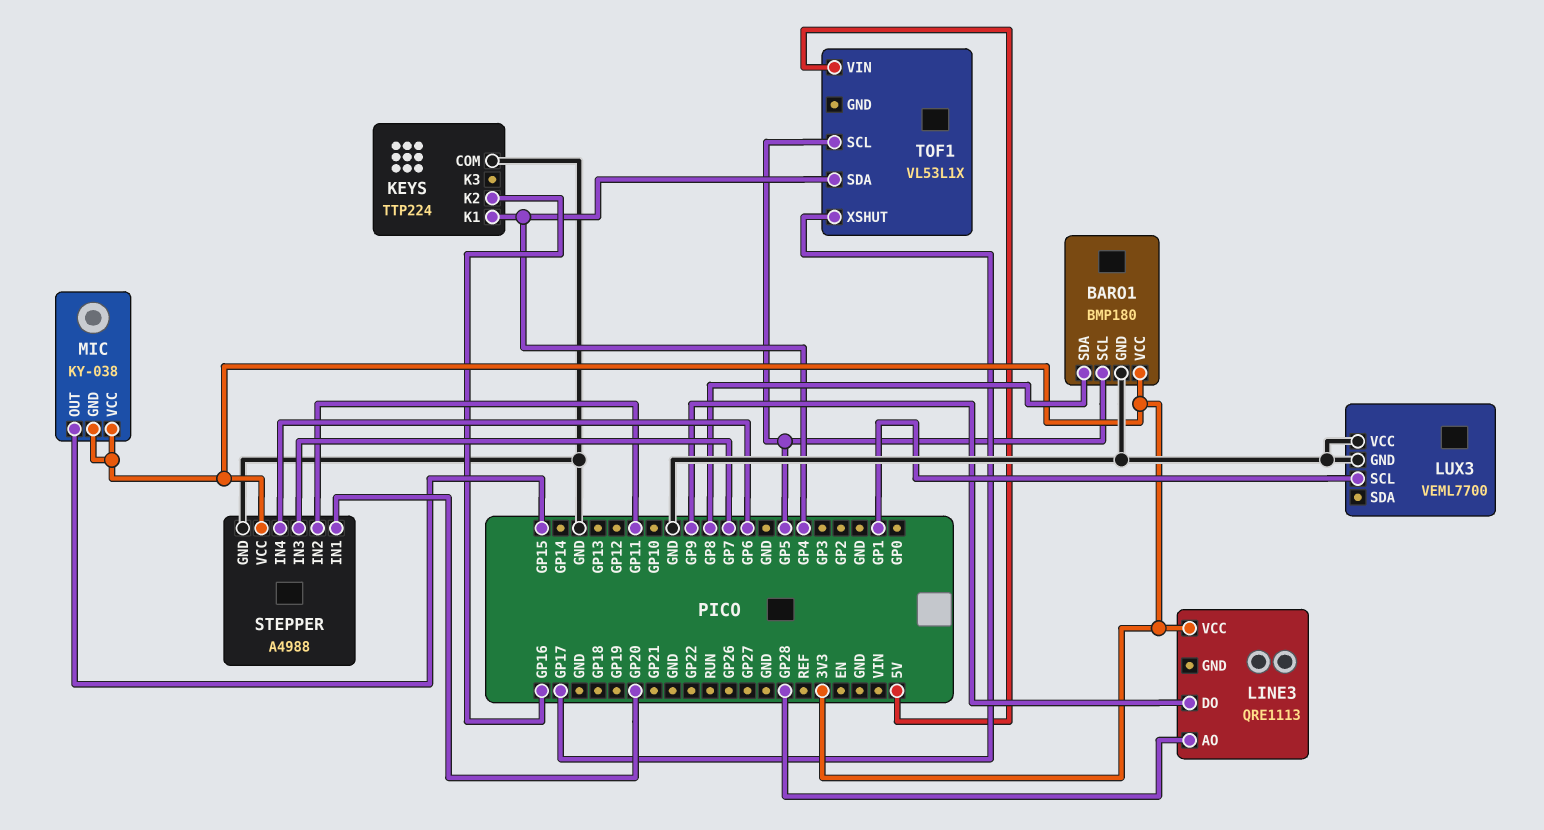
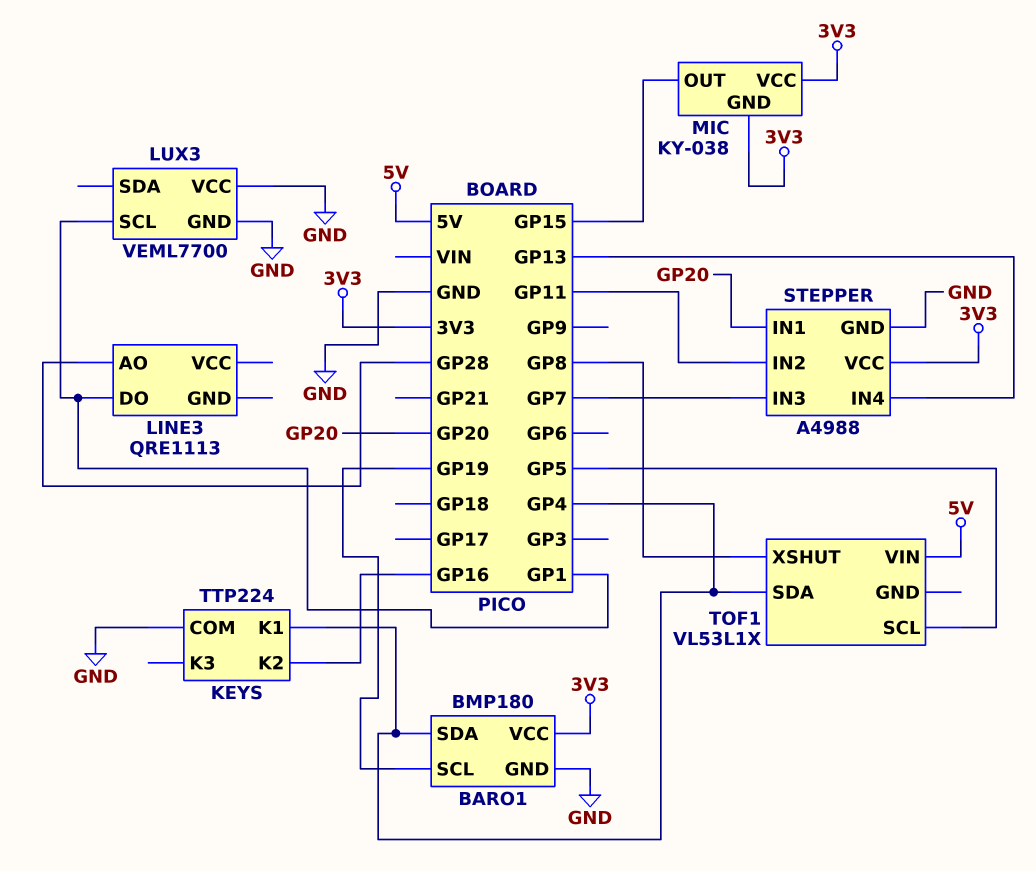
BARO1 pin SCL: GP5 -> GP19
BARO1 pin SDA: GP8 -> GP4
LINE3 pin DO: GP9 -> GP1
LINE3 pin VCC: 3V3 -> none
STEPPER pin IN4: GP6 -> GP13
TOF1 pin XSHUT: GP17 -> GP8

